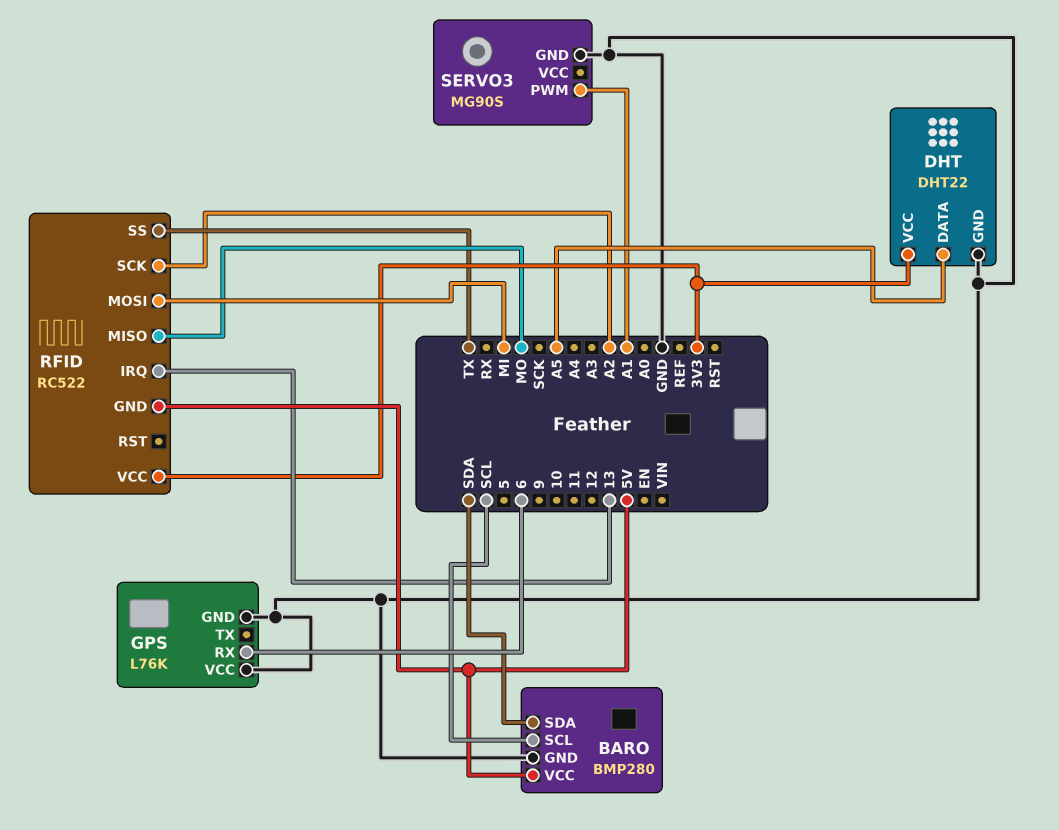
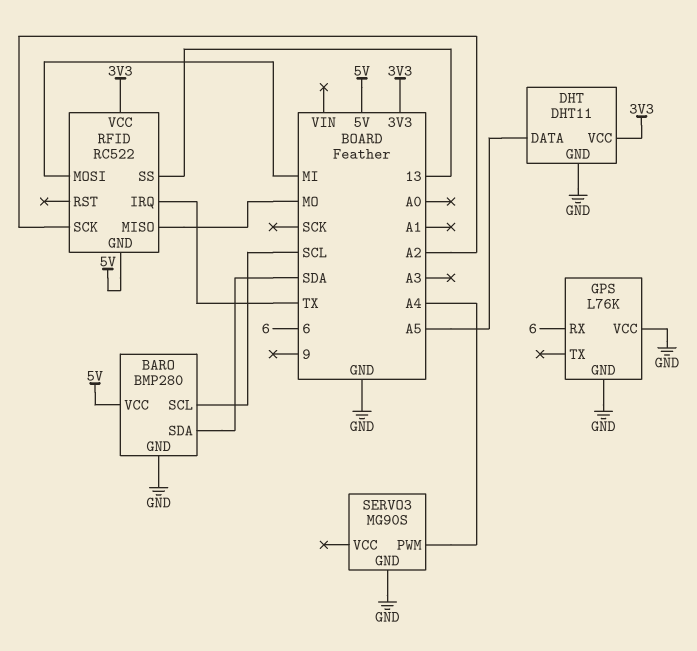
DHT: DHT22 -> DHT11
RFID pin IRQ: 13 -> TX
RFID pin SS: TX -> 13
SERVO3 pin PWM: A1 -> A4

